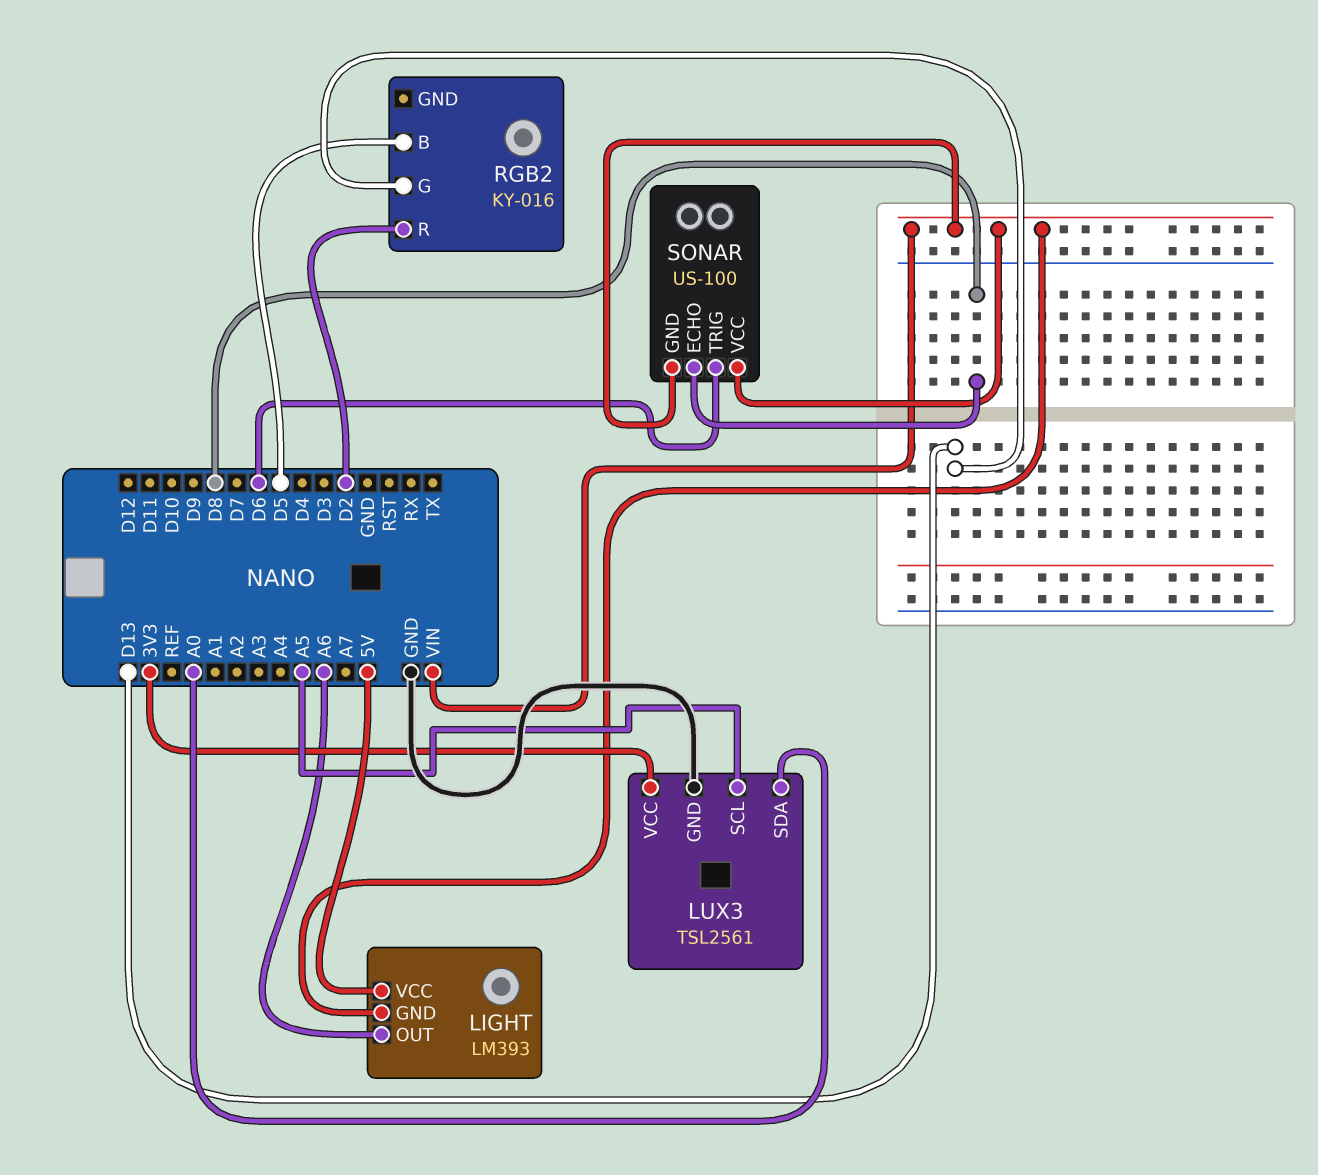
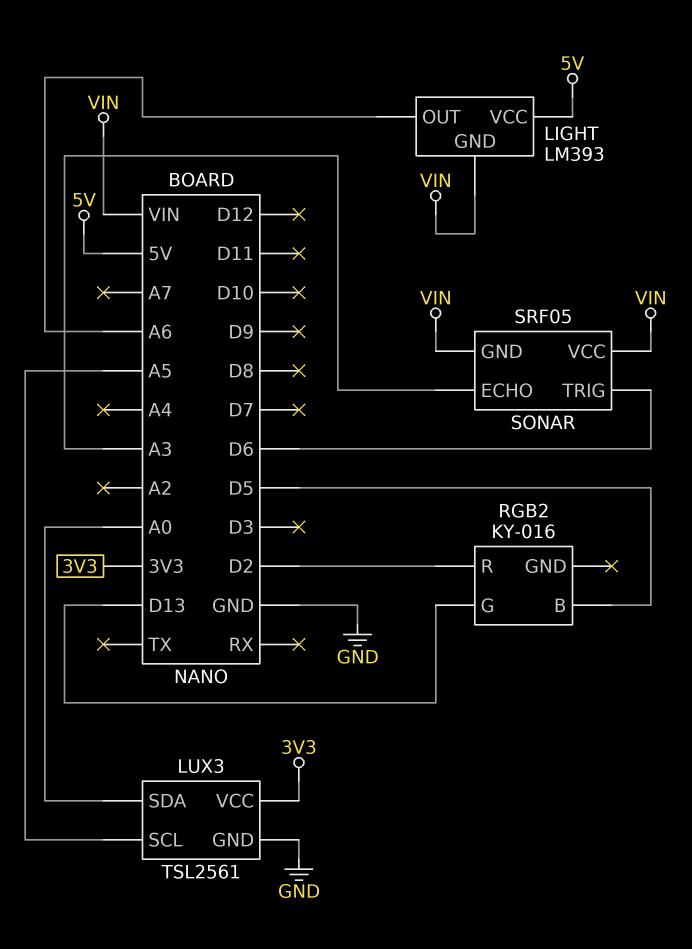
SONAR: US-100 -> SRF05
SONAR pin ECHO: D8 -> A3

